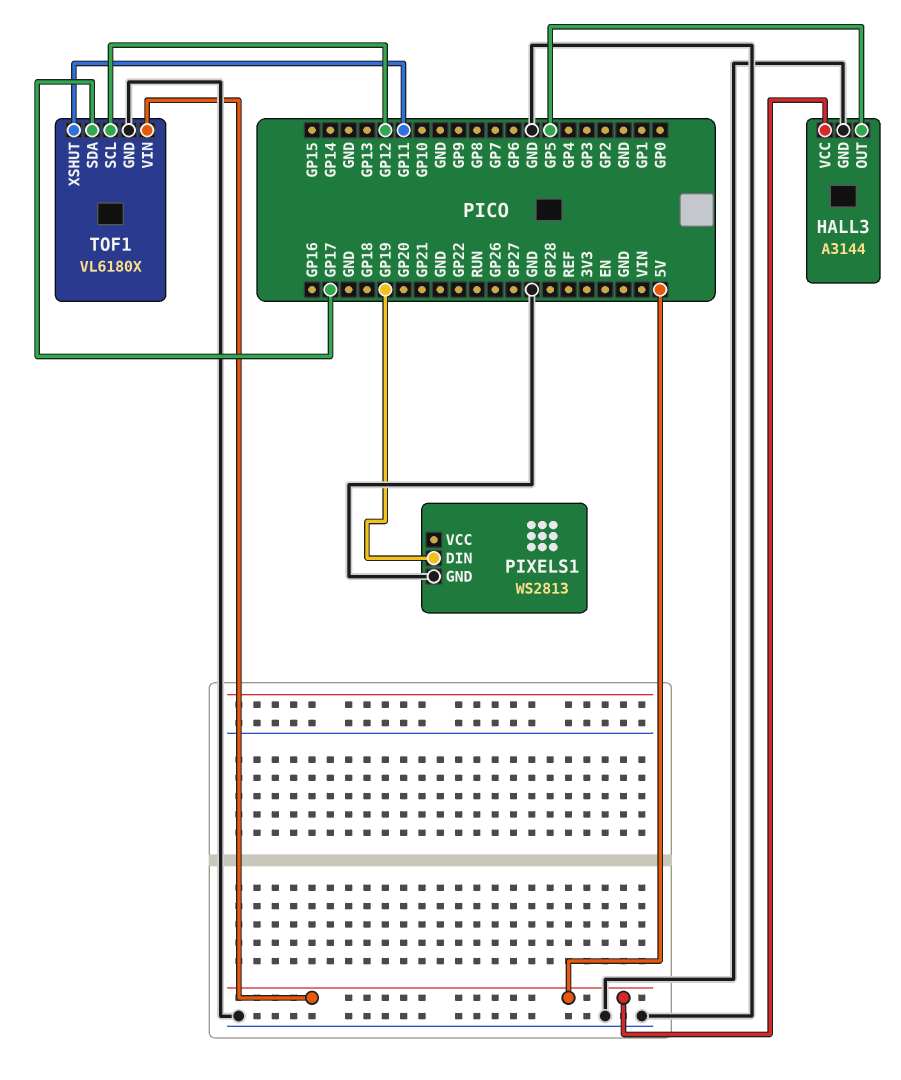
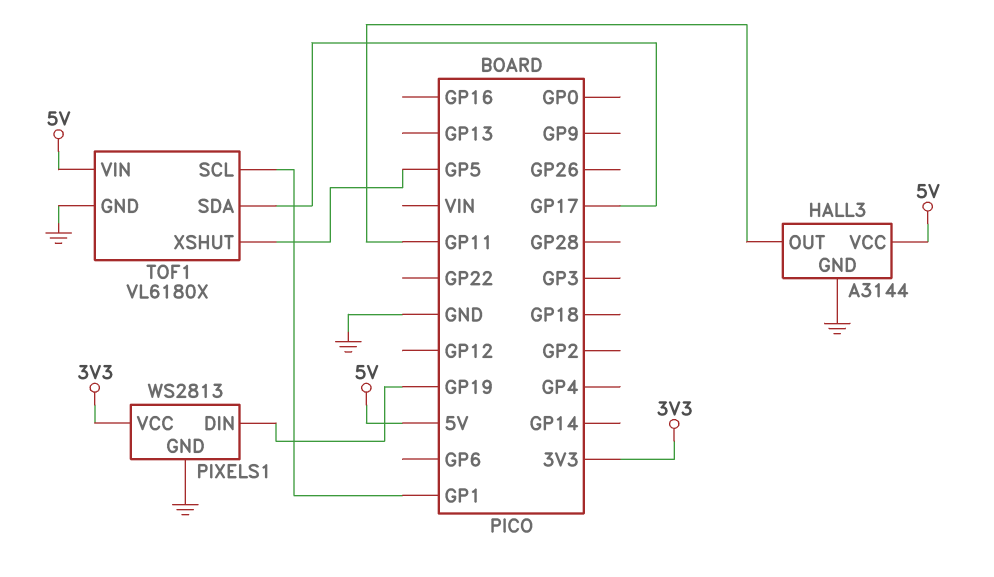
HALL3 pin OUT: GP5 -> GP11
PIXELS1 pin VCC: none -> 3V3
TOF1 pin SCL: GP12 -> GP1
TOF1 pin XSHUT: GP11 -> GP5

